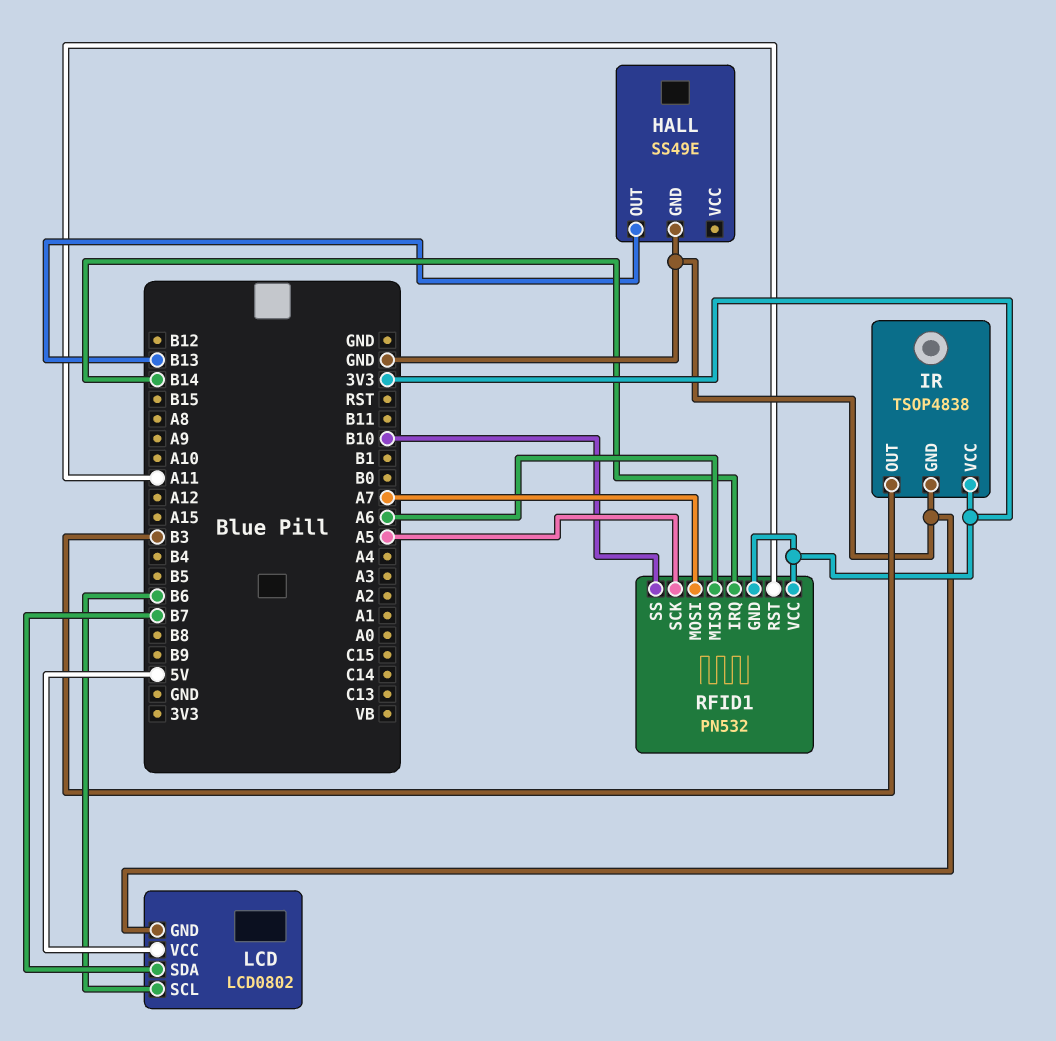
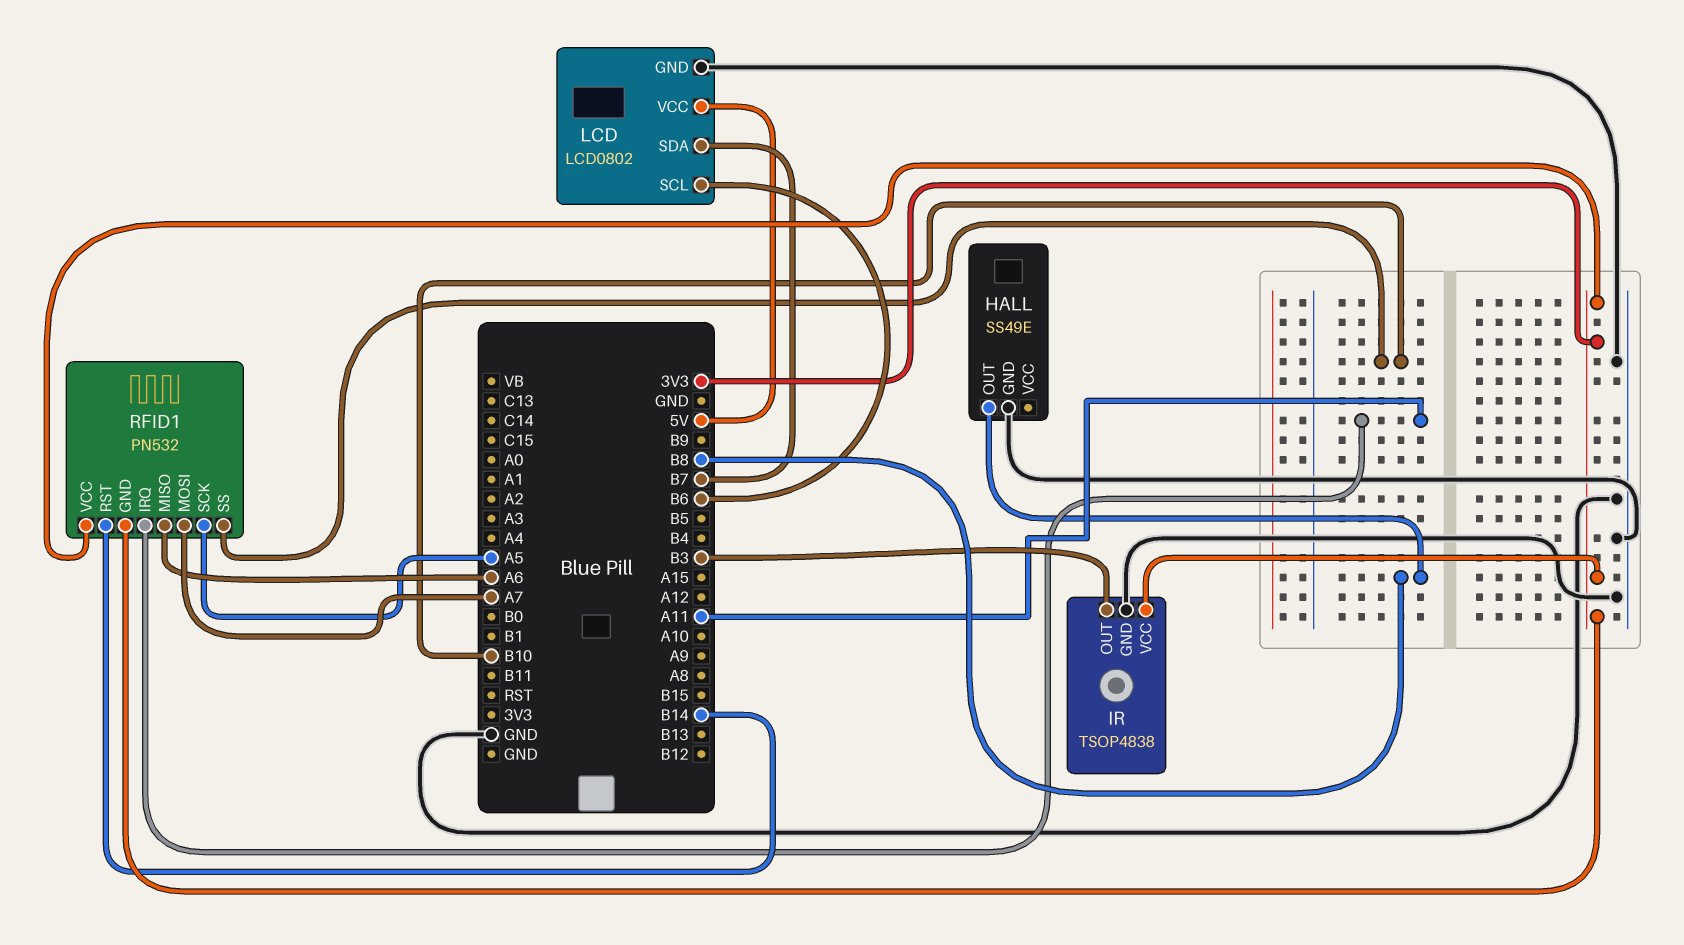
HALL pin OUT: B13 -> B8
RFID1 pin IRQ: B14 -> A11
RFID1 pin RST: A11 -> B14

